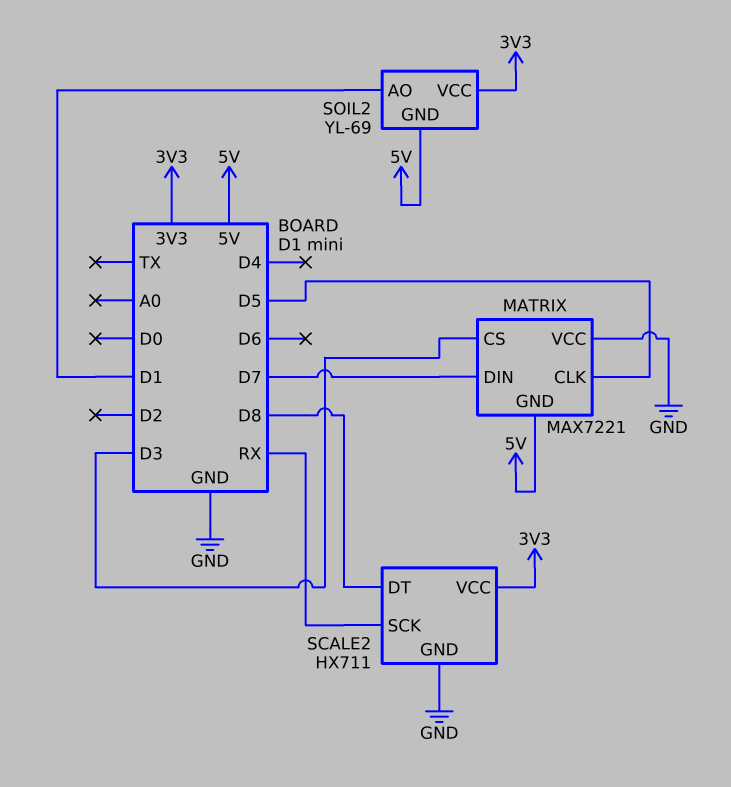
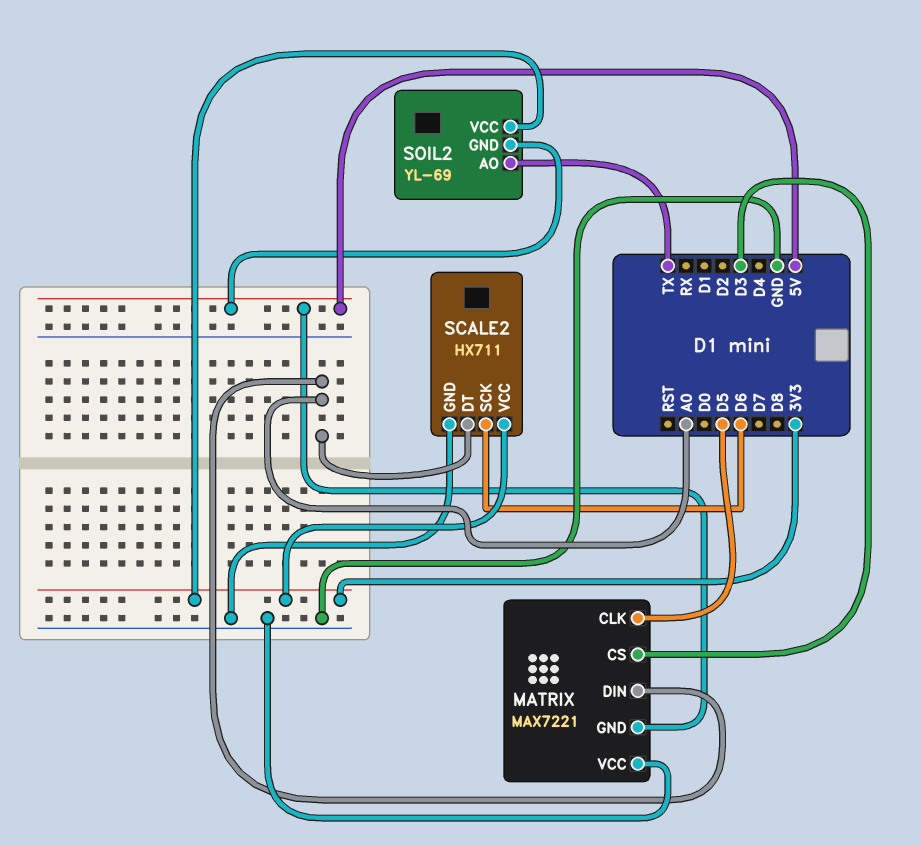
MATRIX pin DIN: D7 -> A0
SCALE2 pin DT: D8 -> A0
SCALE2 pin SCK: RX -> D6
SOIL2 pin AO: D1 -> TX

